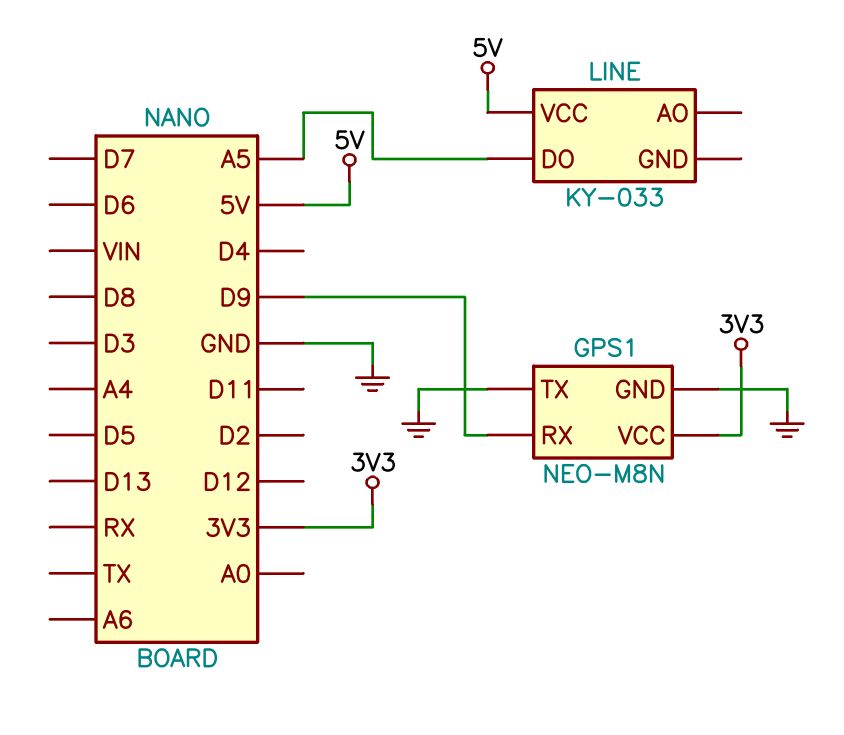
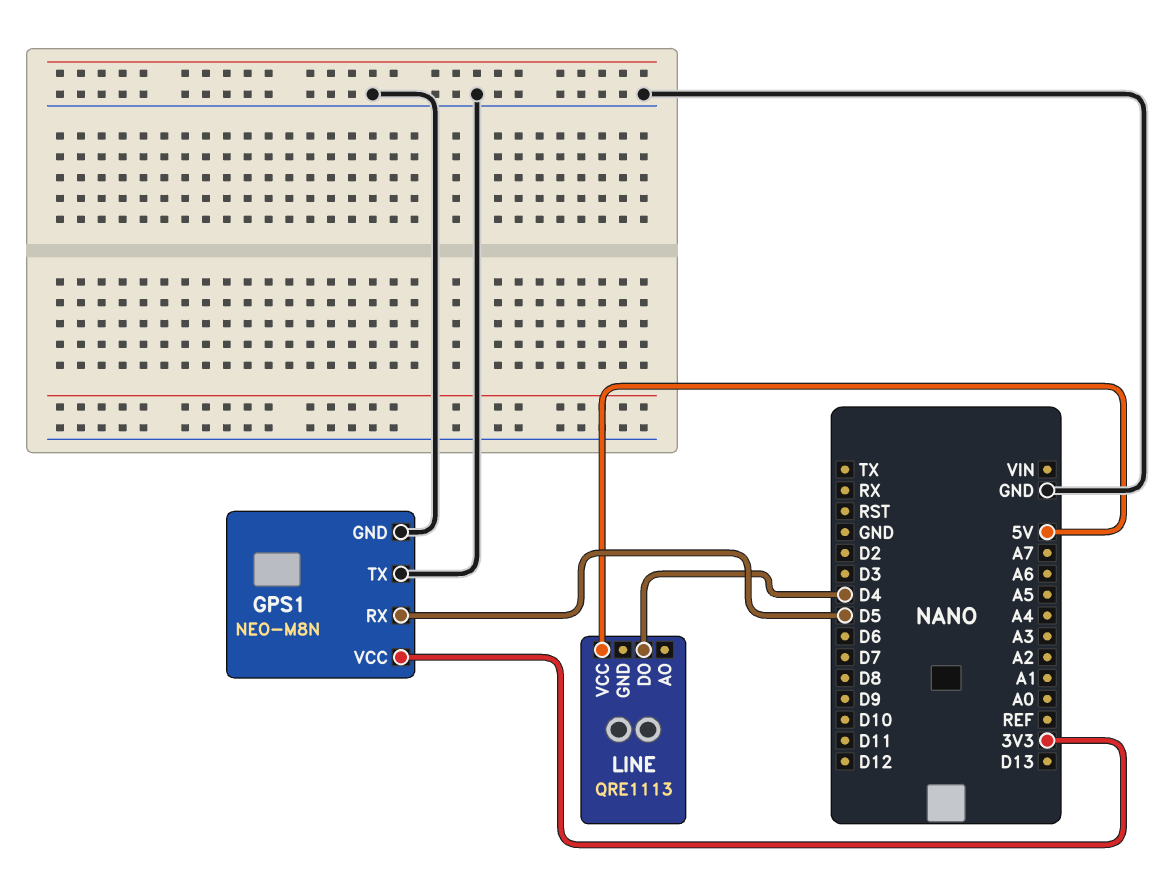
GPS1 pin RX: D9 -> D5
LINE: KY-033 -> QRE1113
LINE pin DO: A5 -> D4

